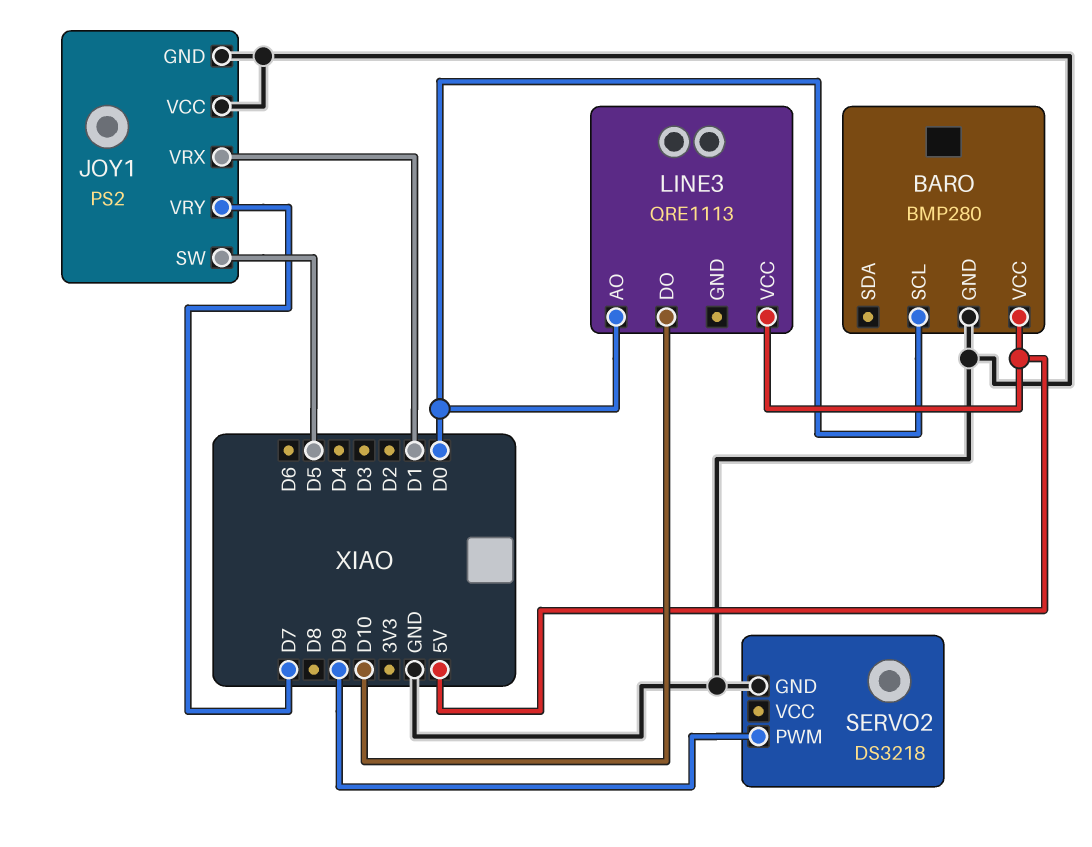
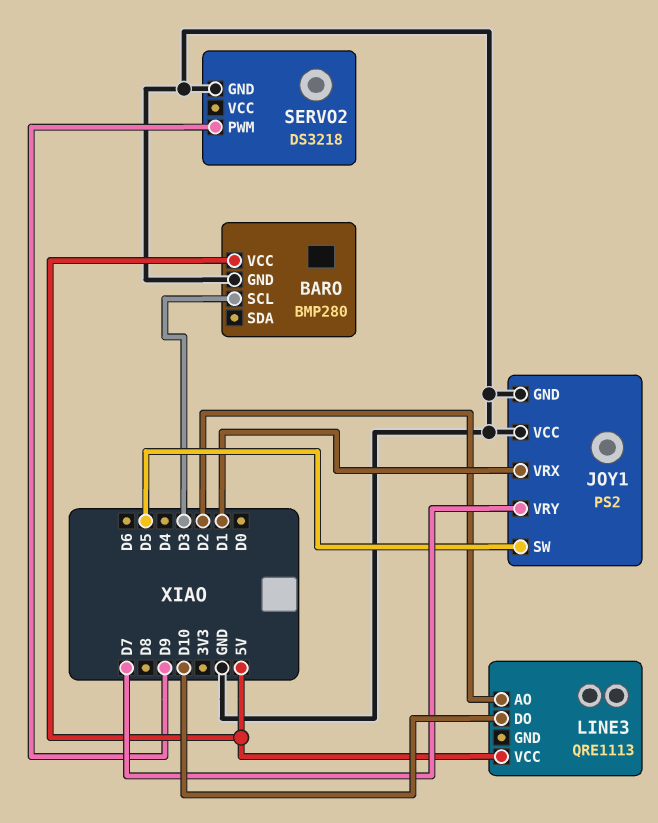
BARO pin SCL: D0 -> D3
LINE3 pin AO: D0 -> D2

